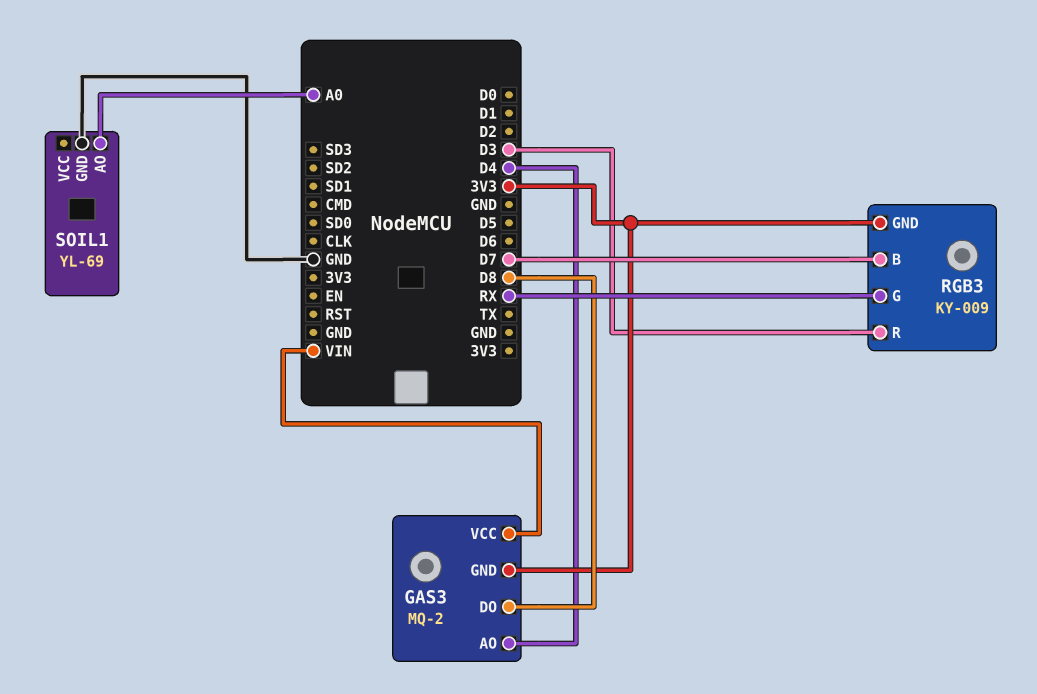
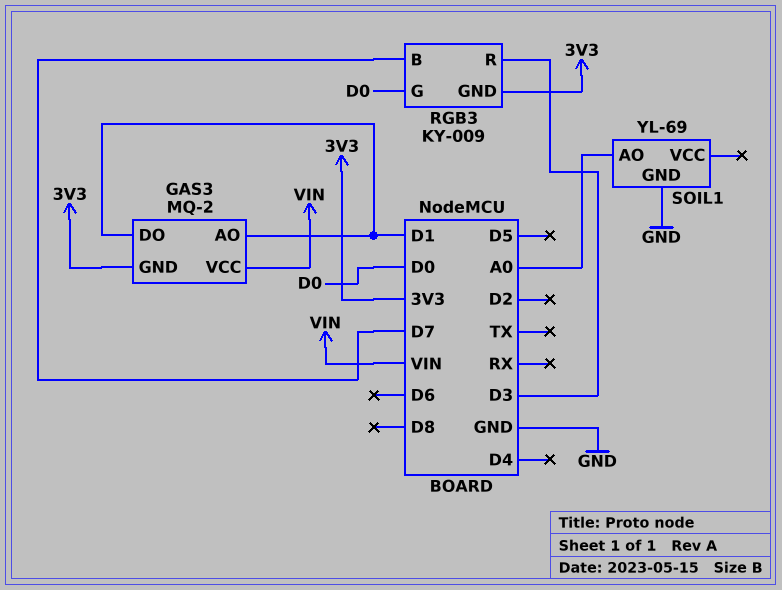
GAS3 pin AO: D4 -> D1
GAS3 pin DO: D8 -> D1
RGB3 pin G: RX -> D0

